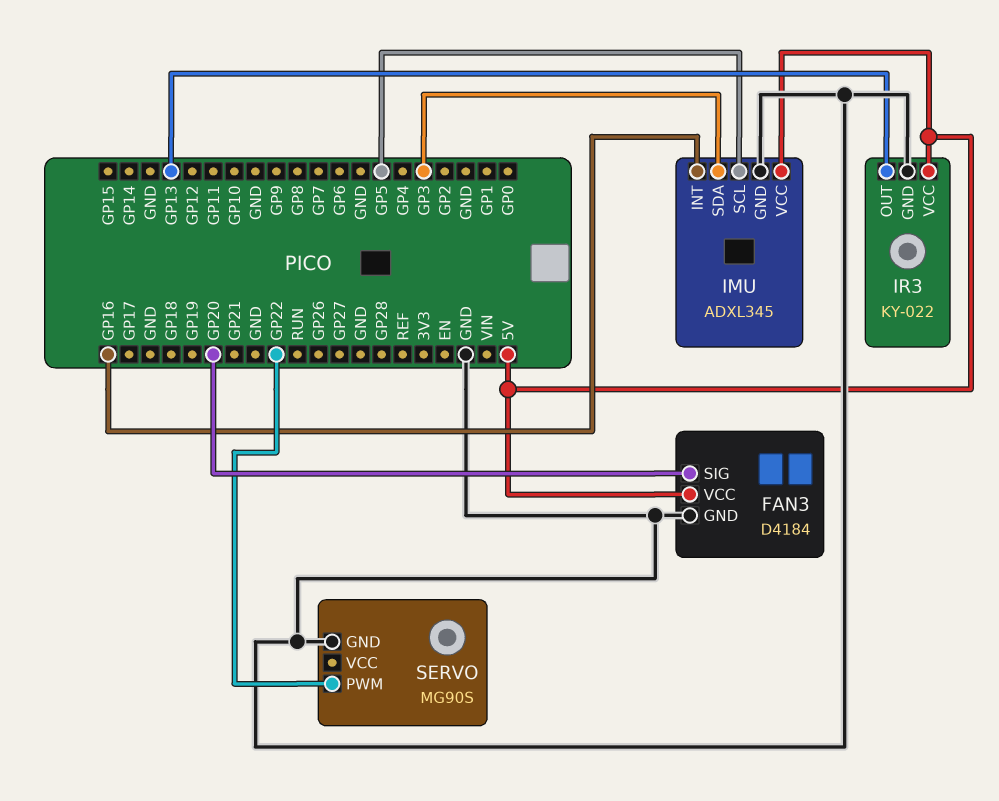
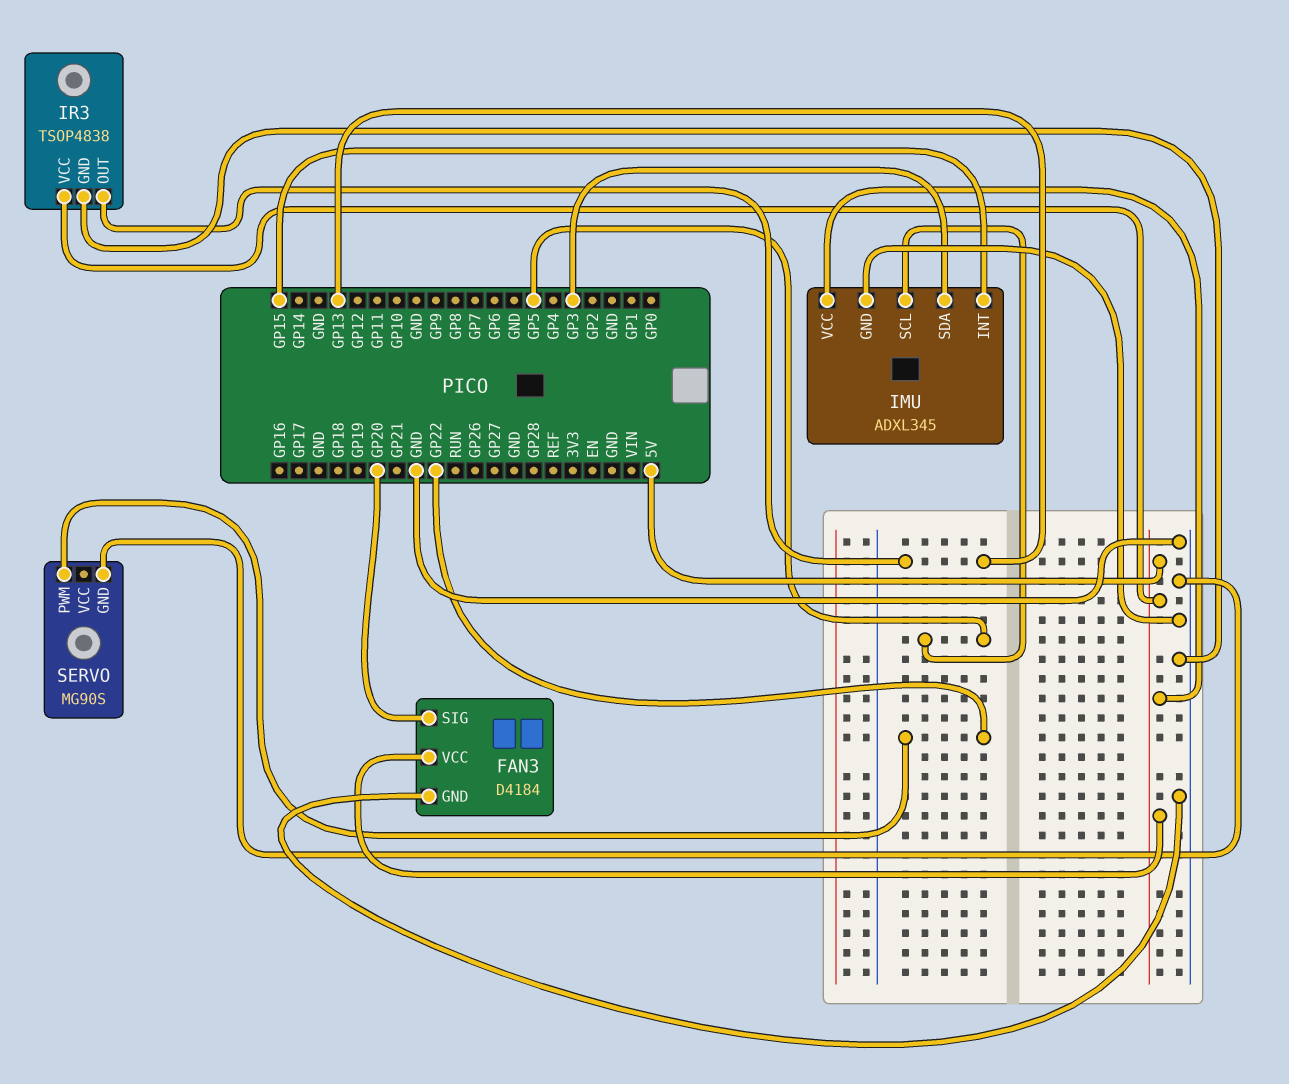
IMU pin INT: GP16 -> GP15
IR3: KY-022 -> TSOP4838

